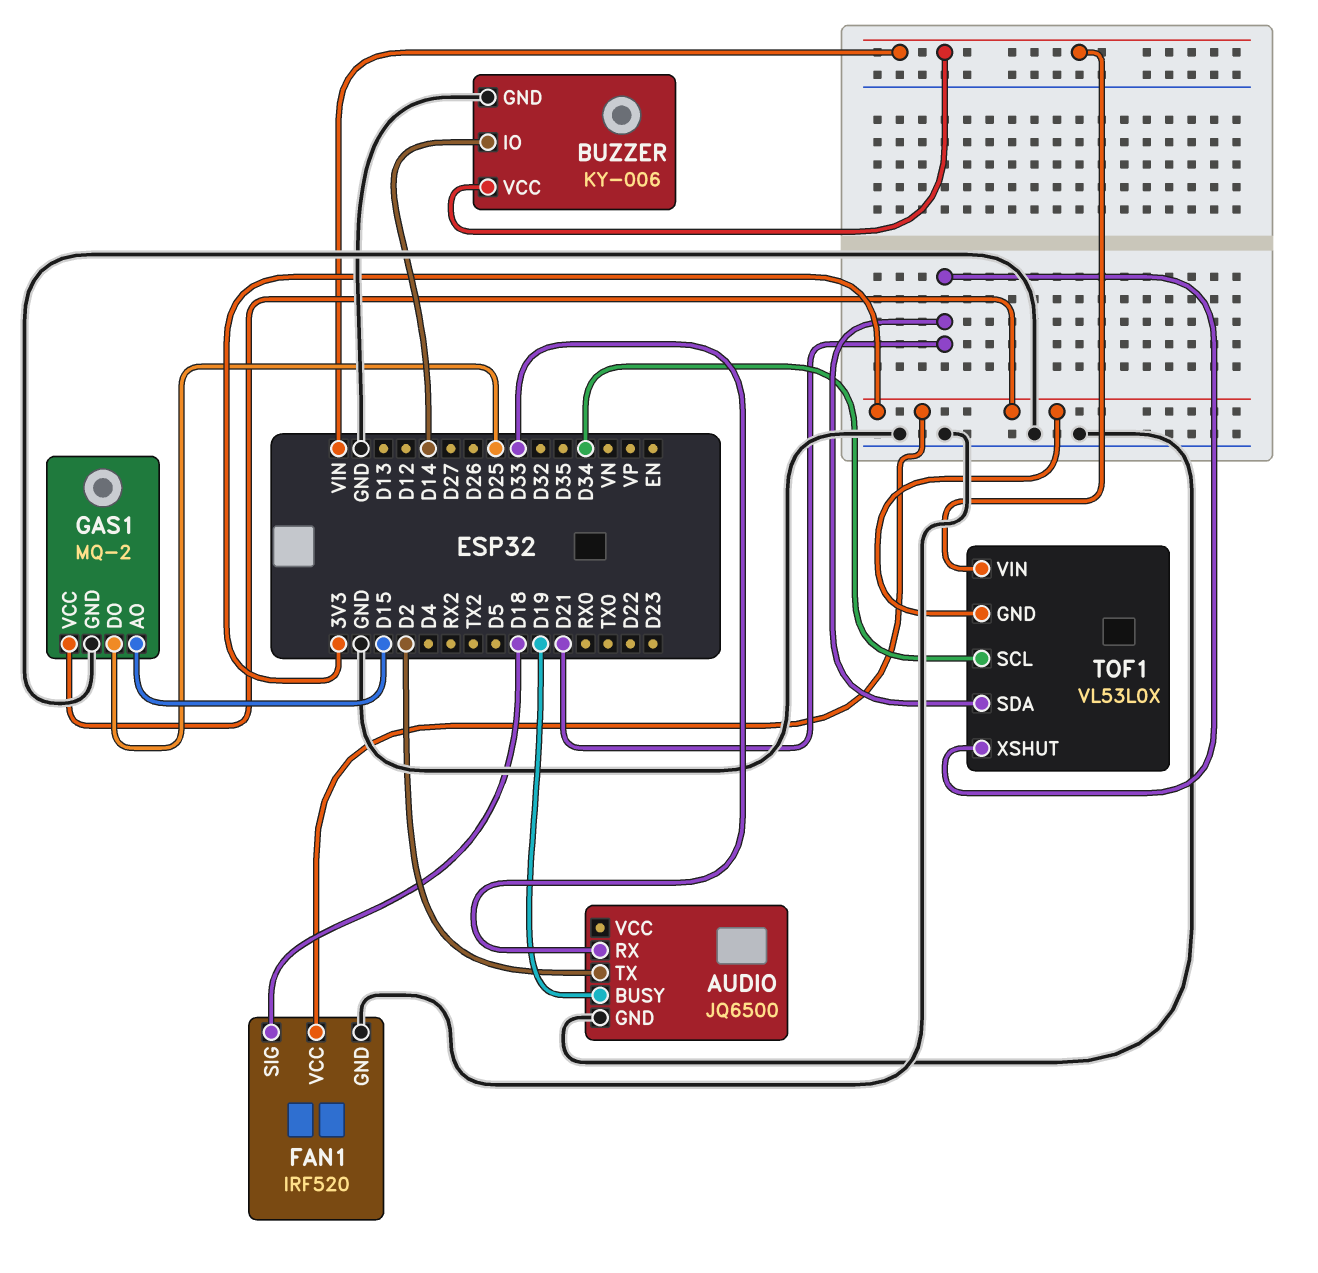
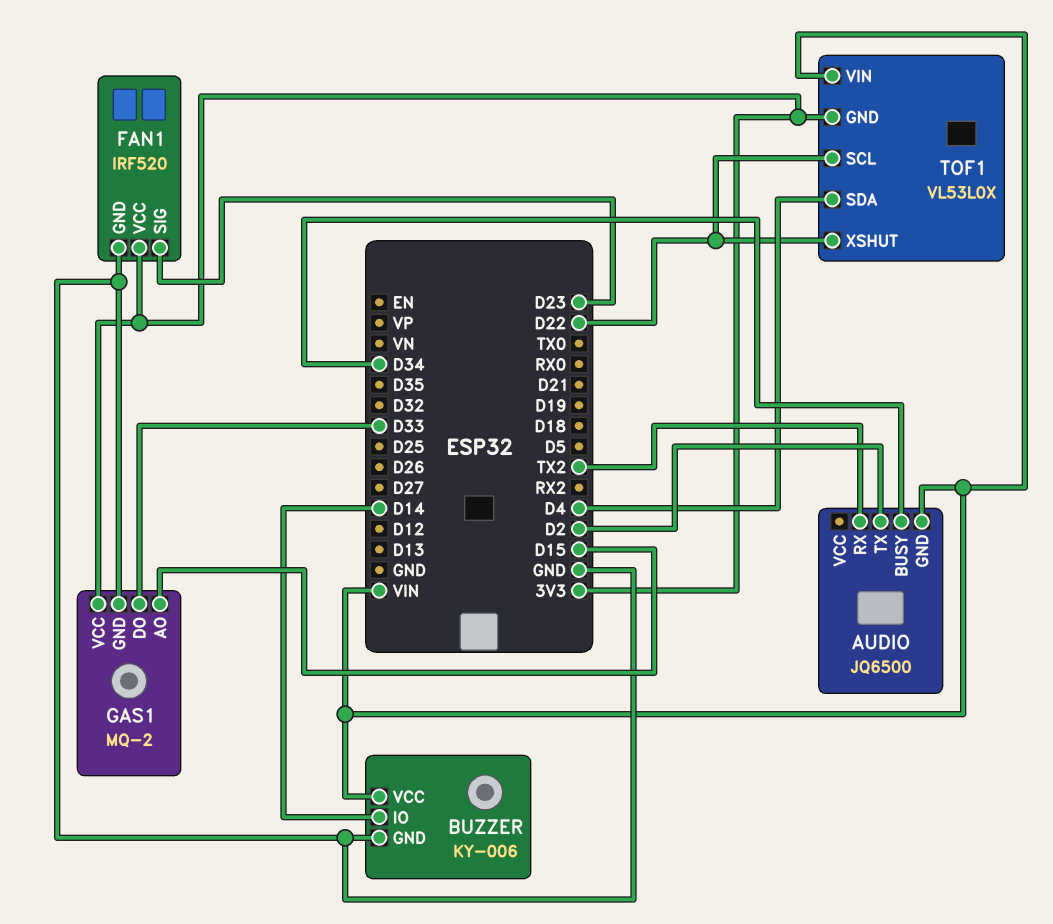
AUDIO pin BUSY: D19 -> D34
AUDIO pin GND: GND -> VIN
AUDIO pin RX: D33 -> TX2
FAN1 pin SIG: D18 -> D23
GAS1 pin DO: D25 -> D33
TOF1 pin SCL: D34 -> D22
TOF1 pin SDA: D21 -> D4
TOF1 pin XSHUT: D21 -> D22

